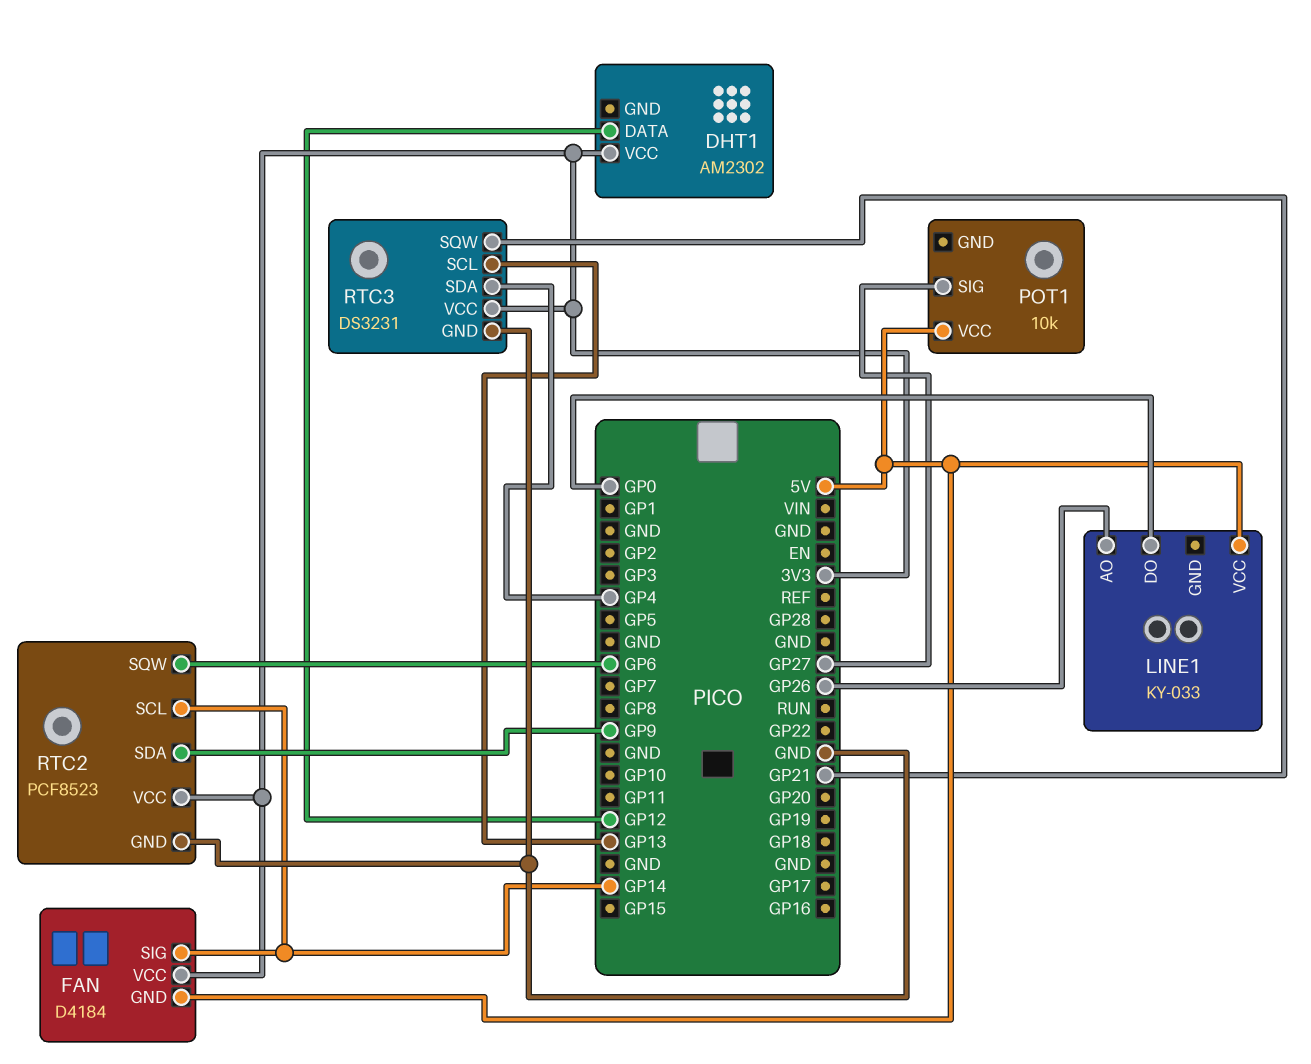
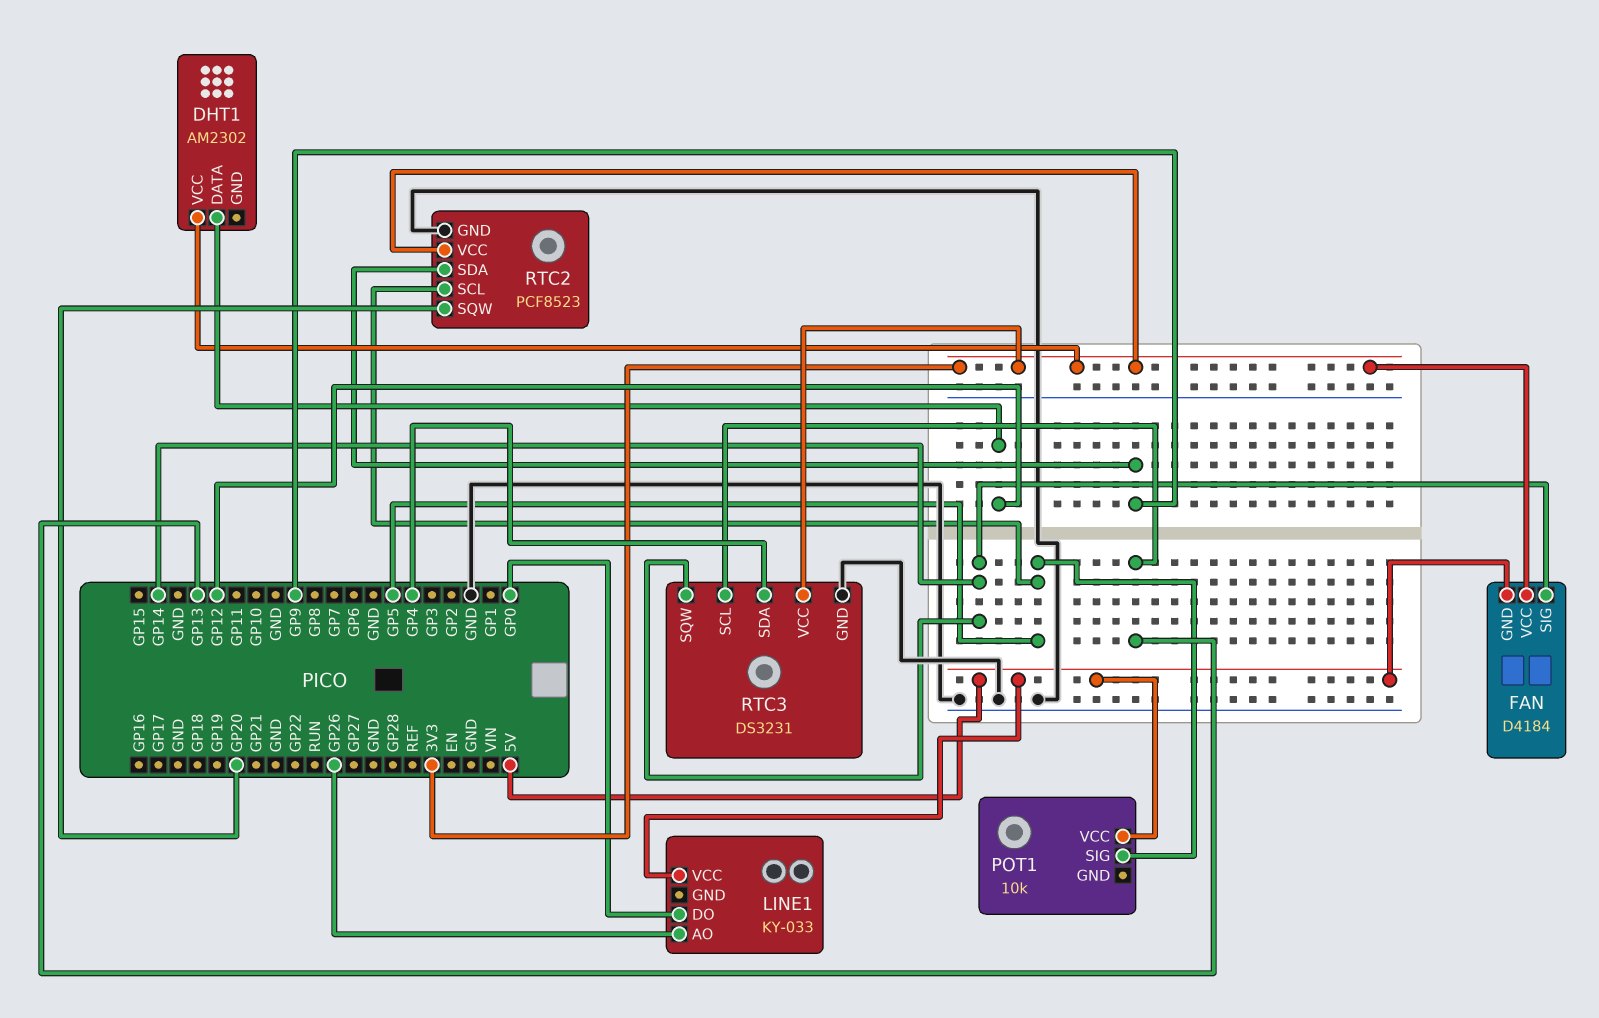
POT1 pin SIG: GP27 -> GP5
RTC2 pin SCL: GP14 -> GP5
RTC2 pin SQW: GP6 -> GP20
RTC3 pin SQW: GP21 -> GP14

